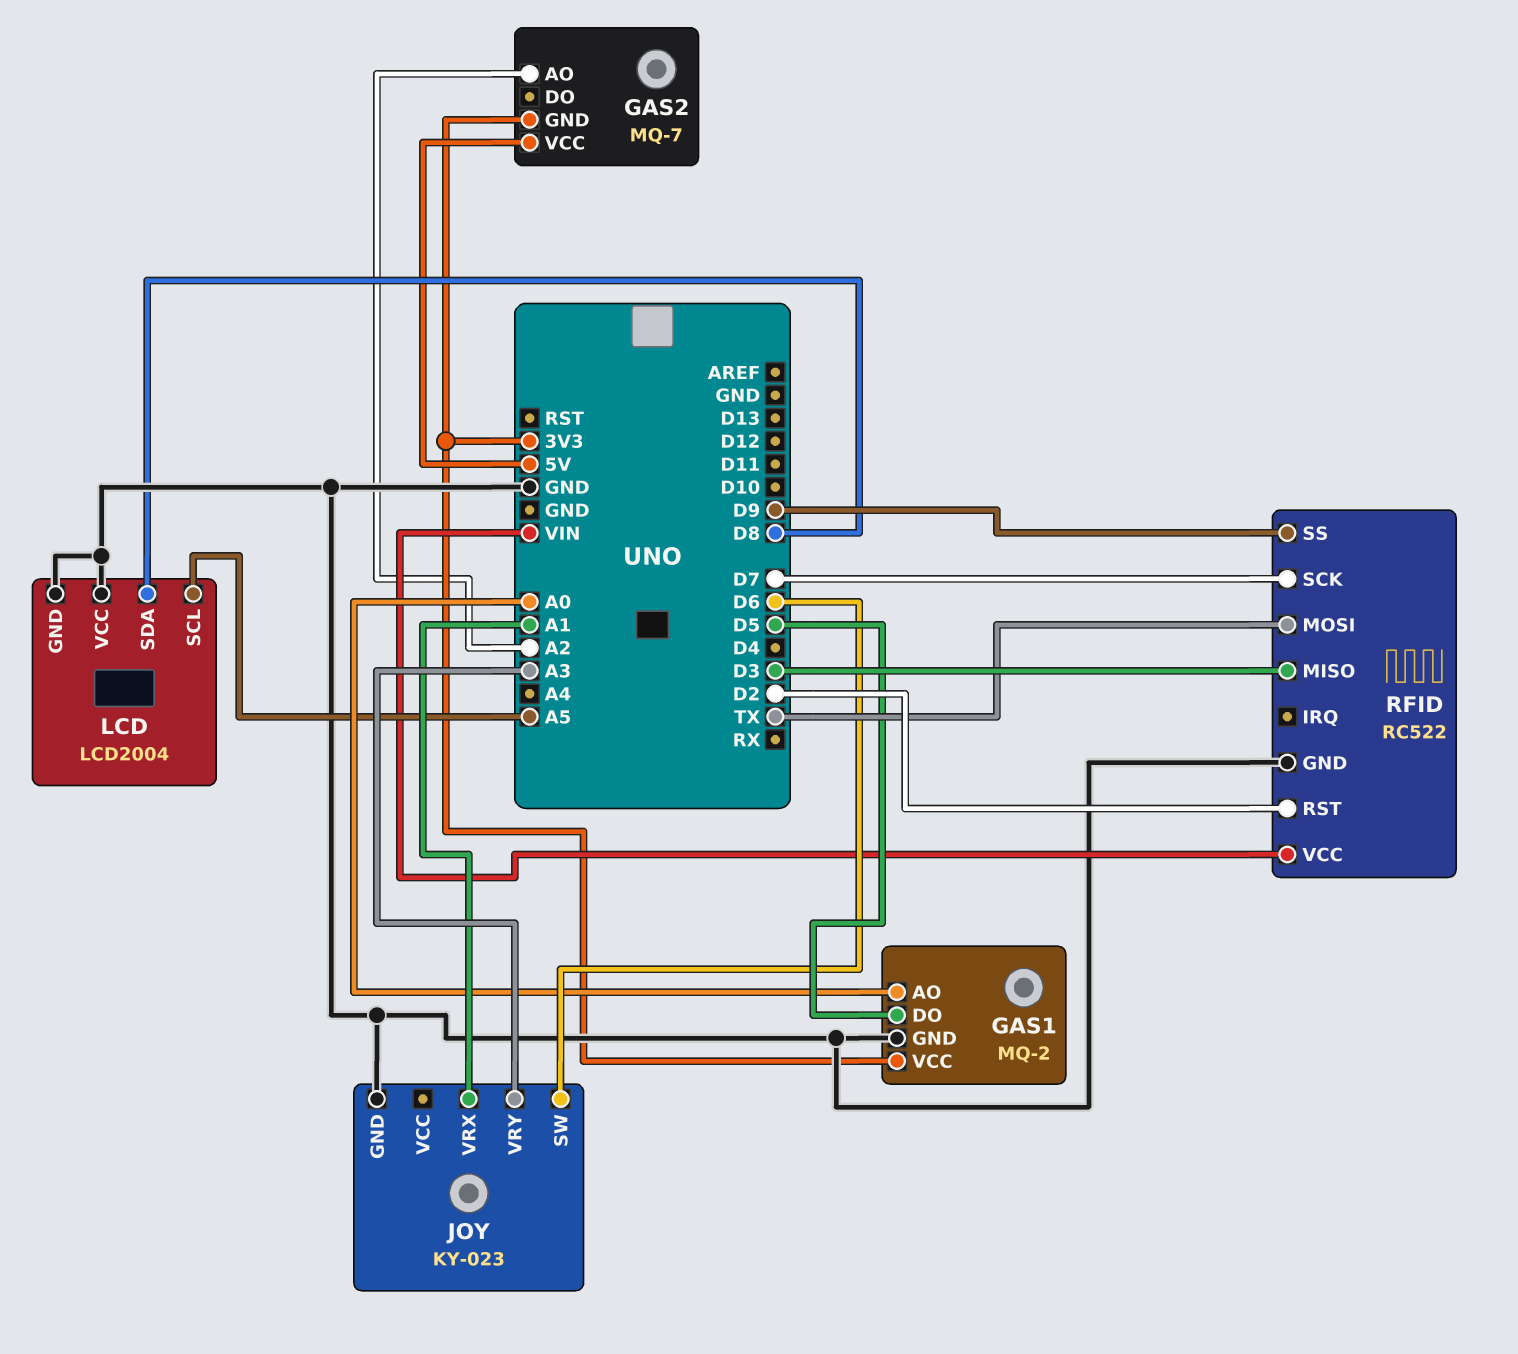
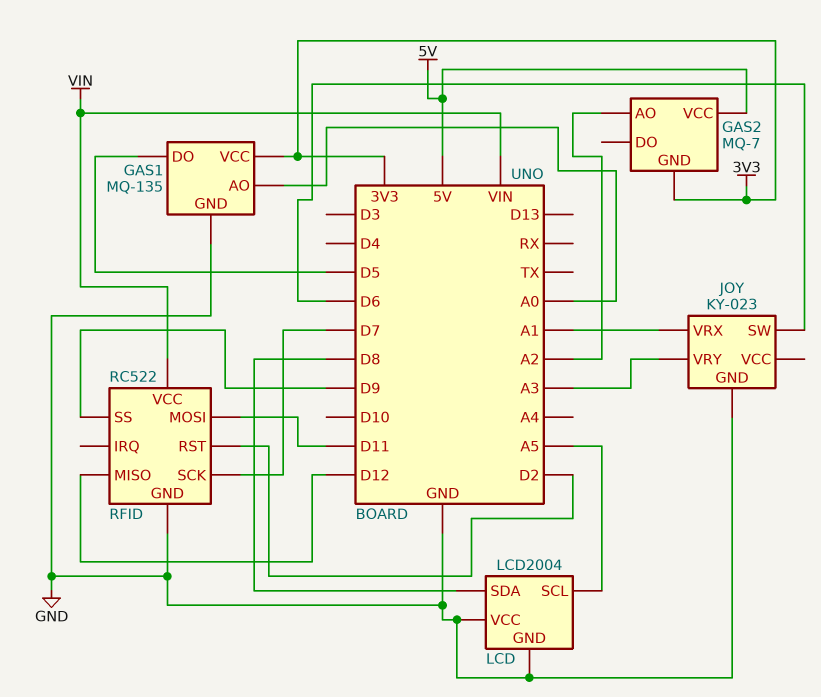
GAS1: MQ-2 -> MQ-135
RFID pin MISO: D3 -> D12
RFID pin MOSI: TX -> D11

